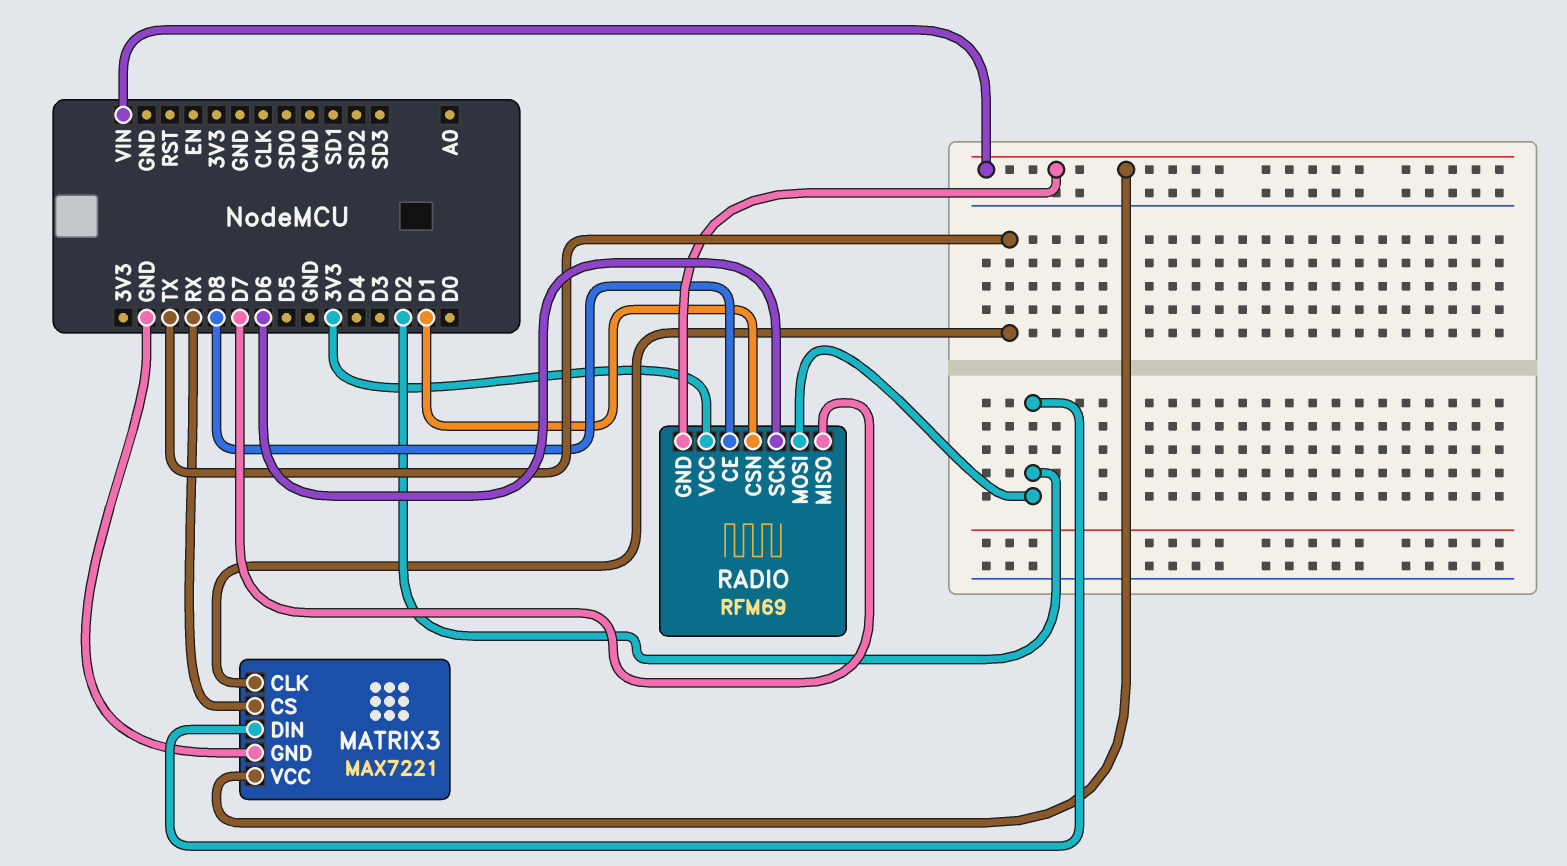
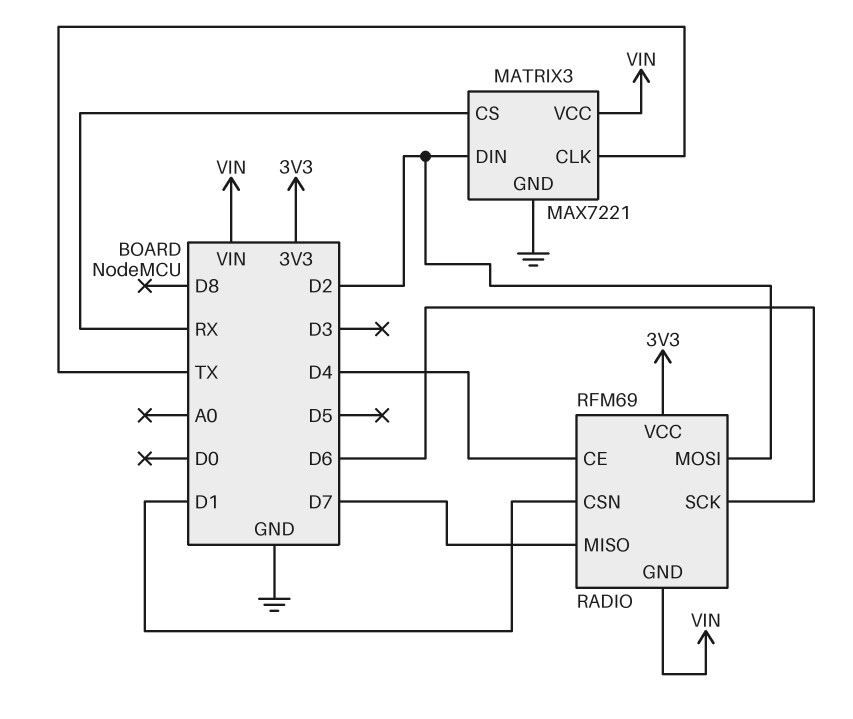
RADIO pin CE: D8 -> D4

